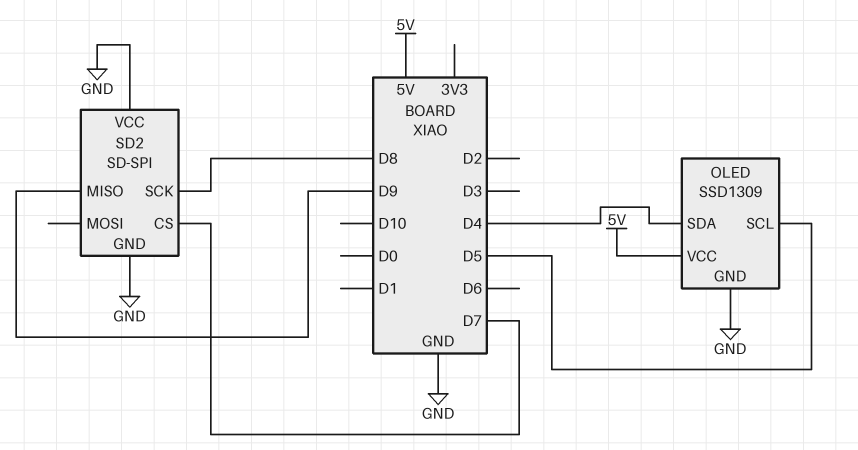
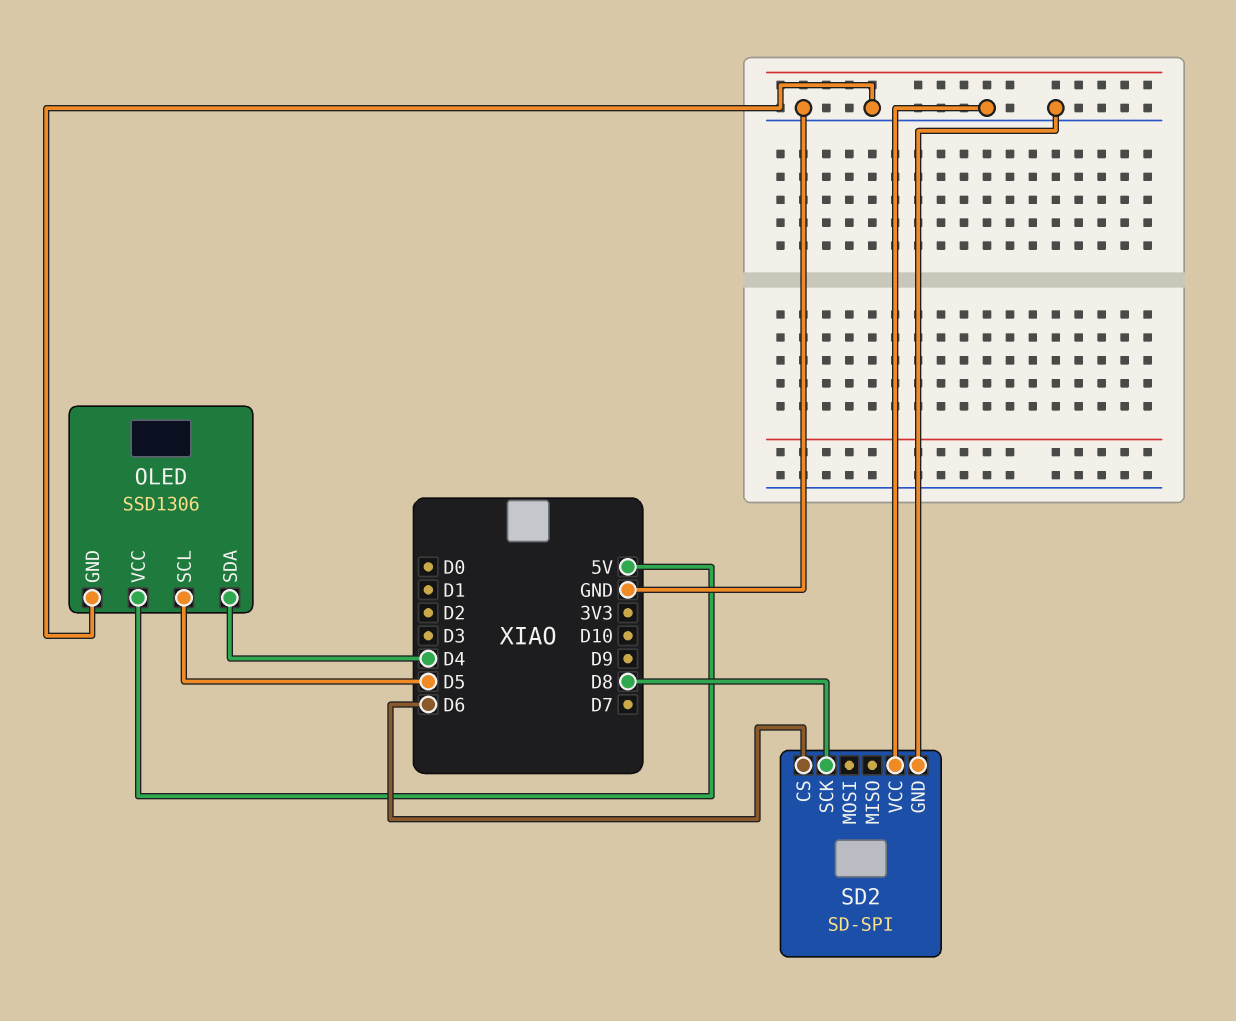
OLED: SSD1309 -> SSD1306
SD2 pin CS: D7 -> D6
SD2 pin MISO: D9 -> none

